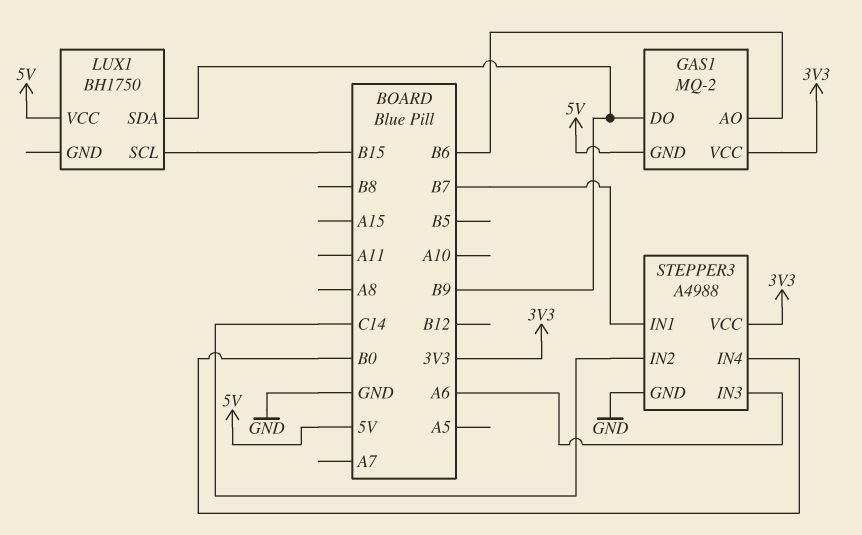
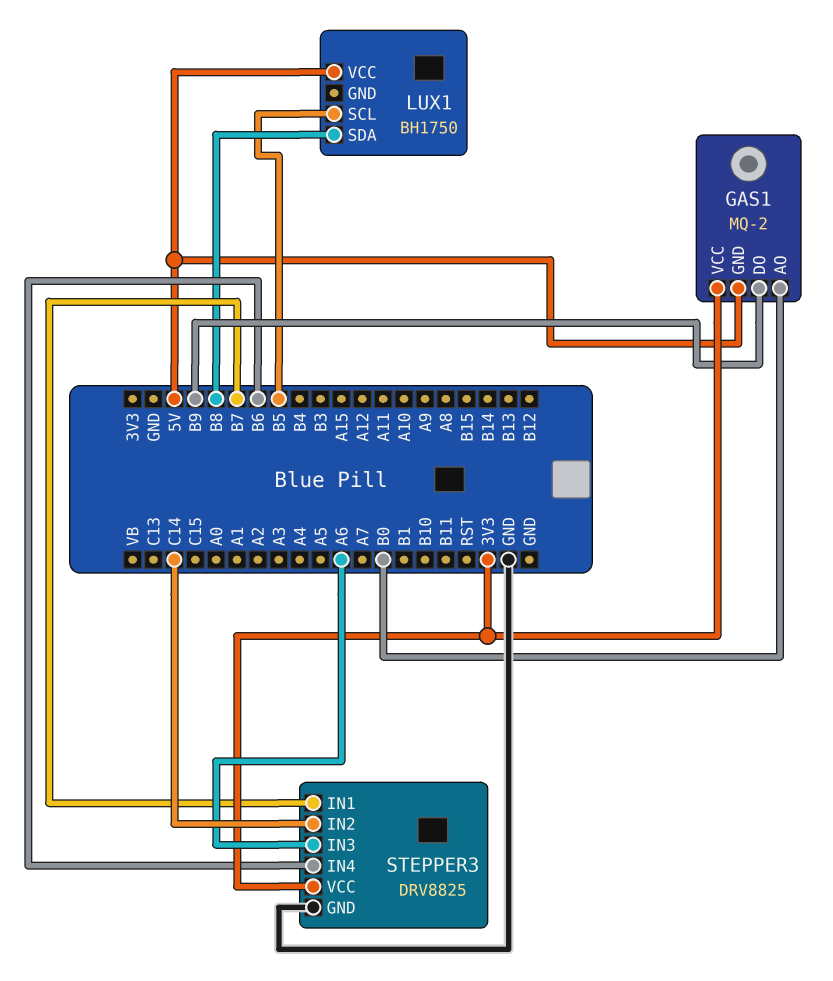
GAS1 pin AO: B6 -> B0
LUX1 pin SCL: B15 -> B5
LUX1 pin SDA: B9 -> B8
STEPPER3: A4988 -> DRV8825
STEPPER3 pin IN4: B0 -> B6

